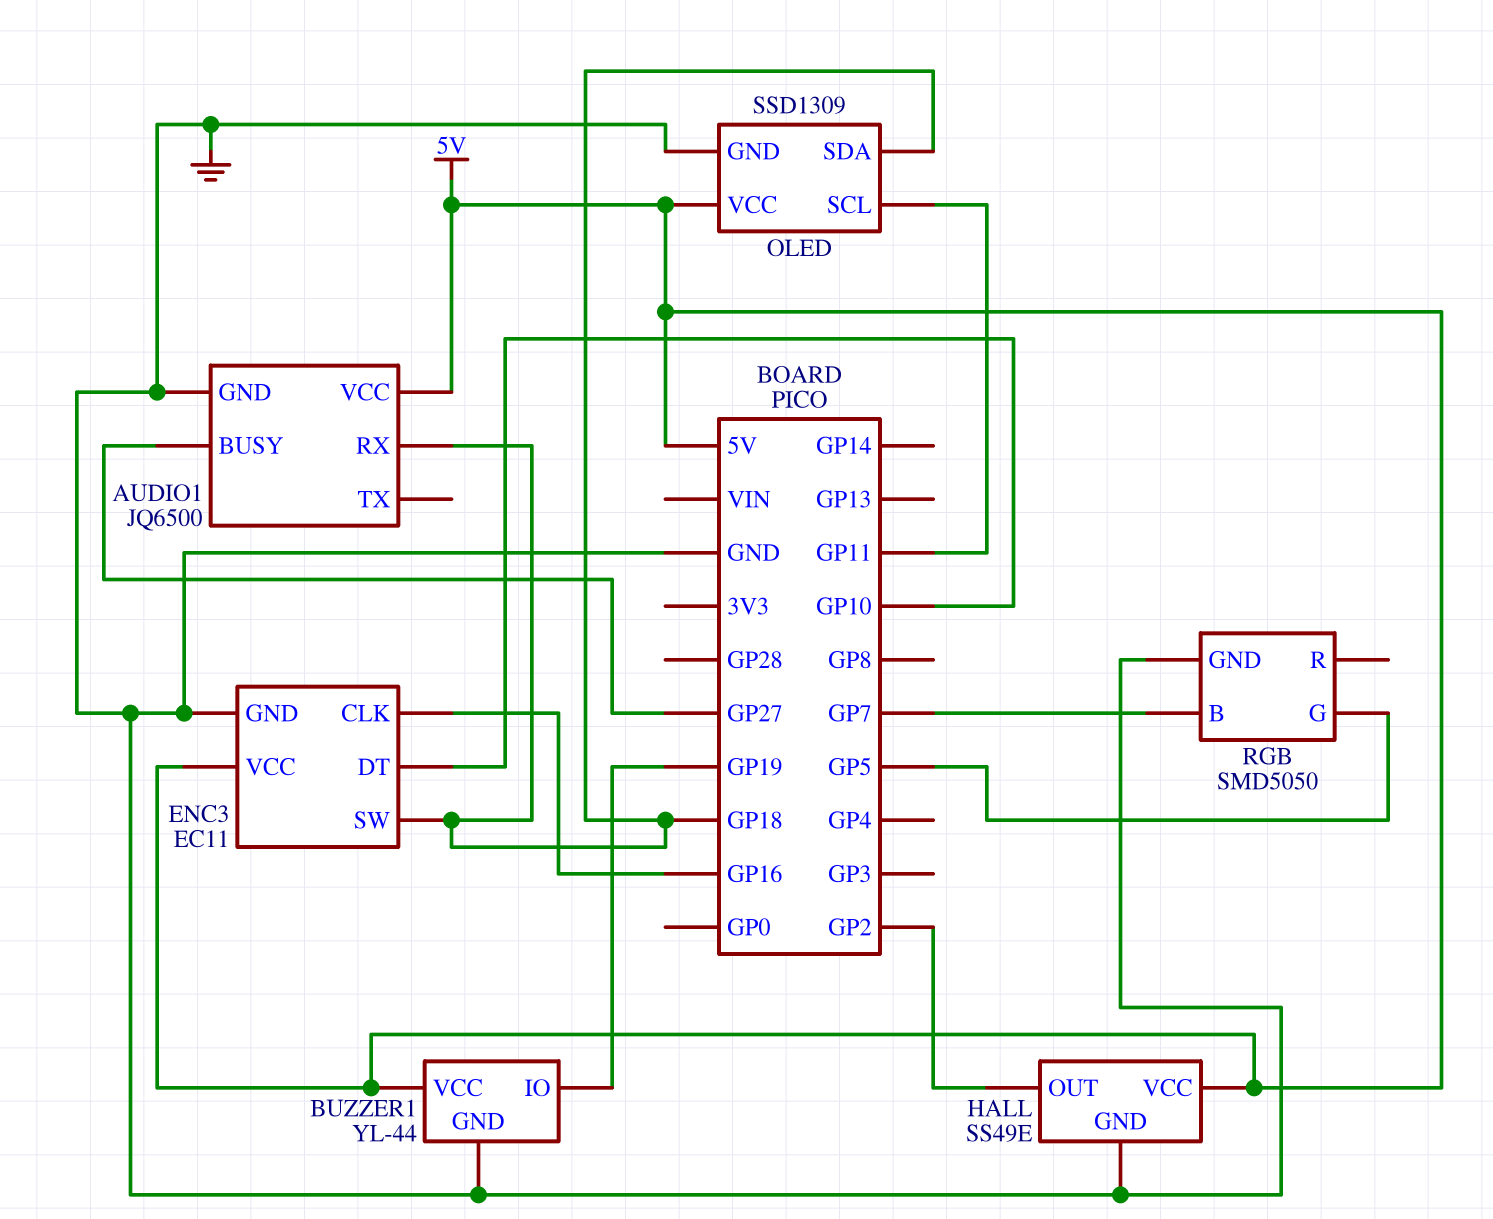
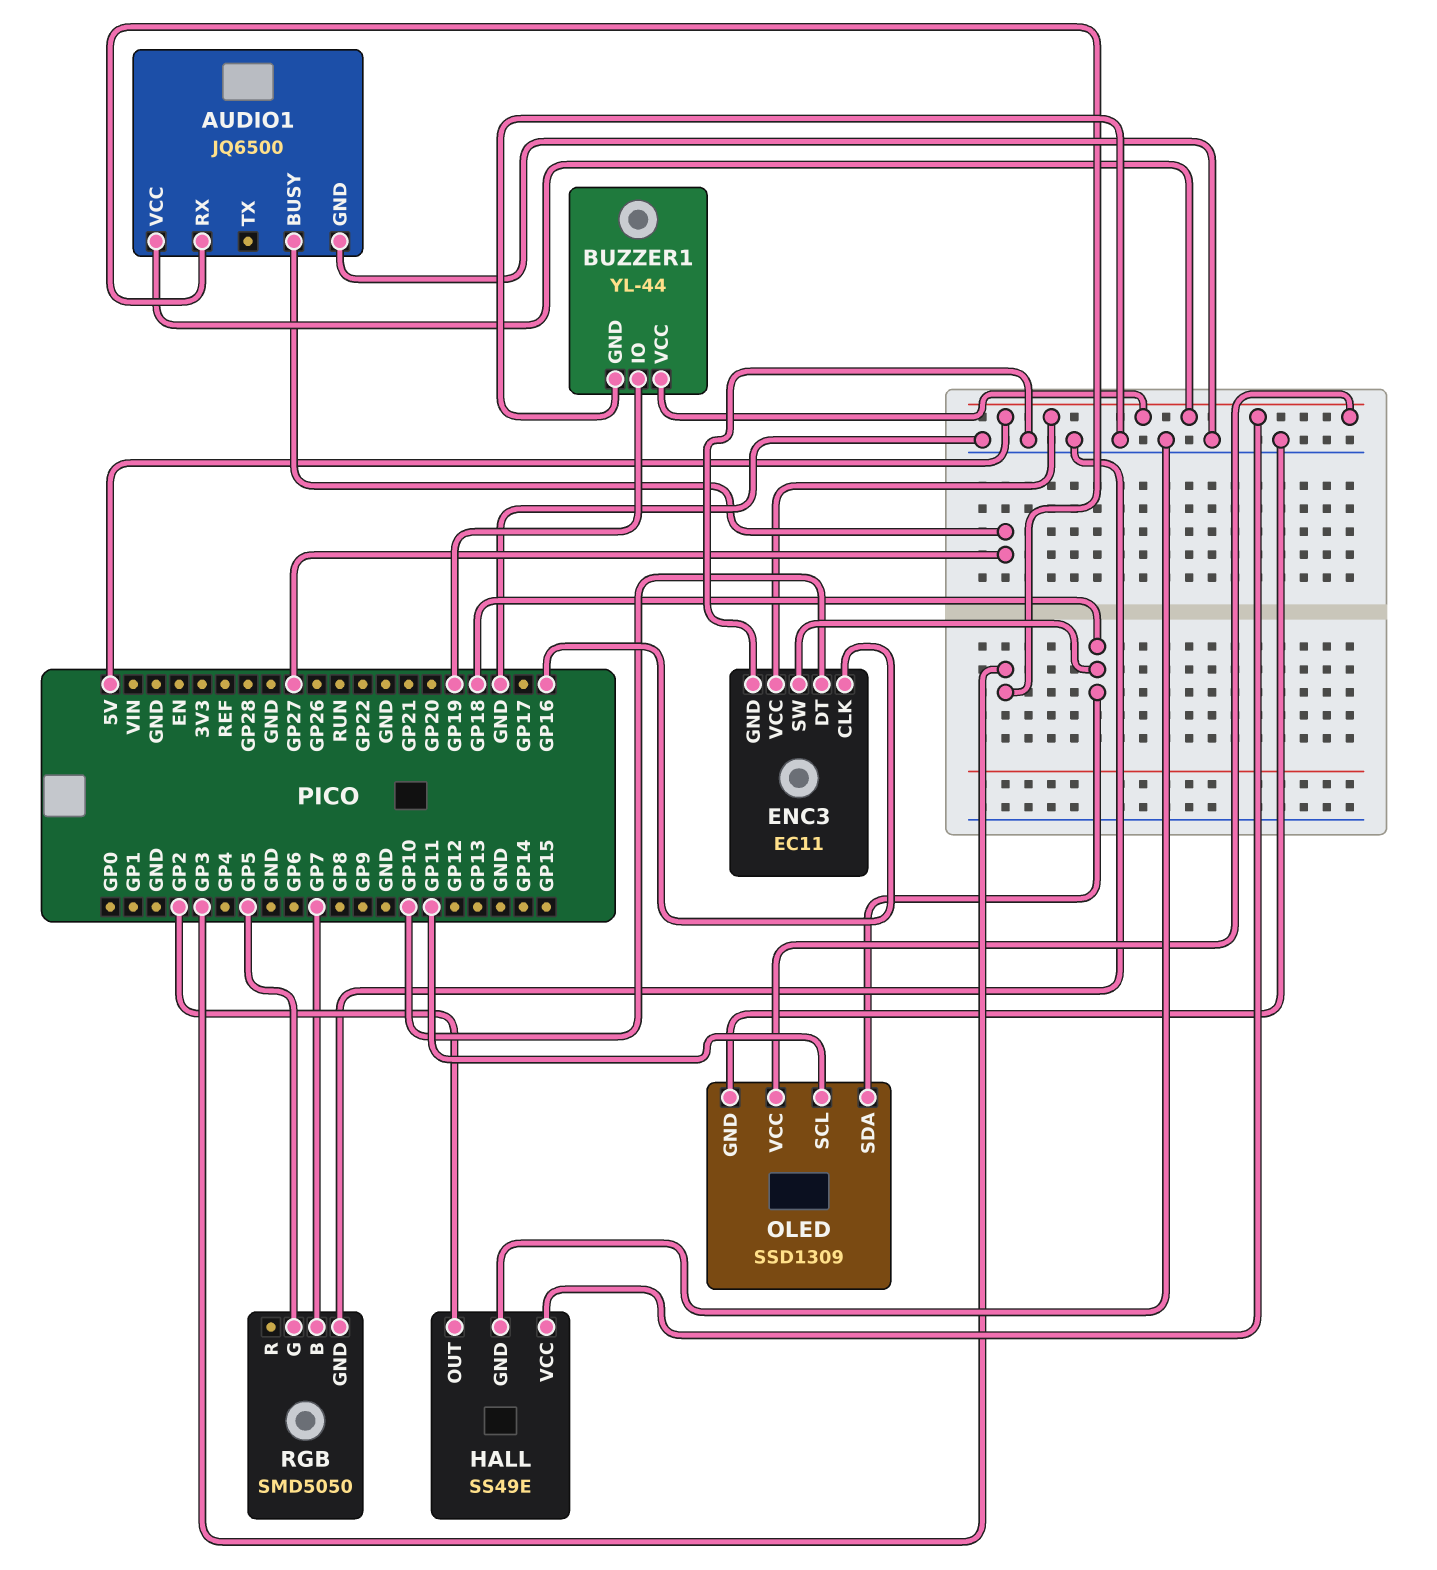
AUDIO1 pin RX: GP18 -> GP3

